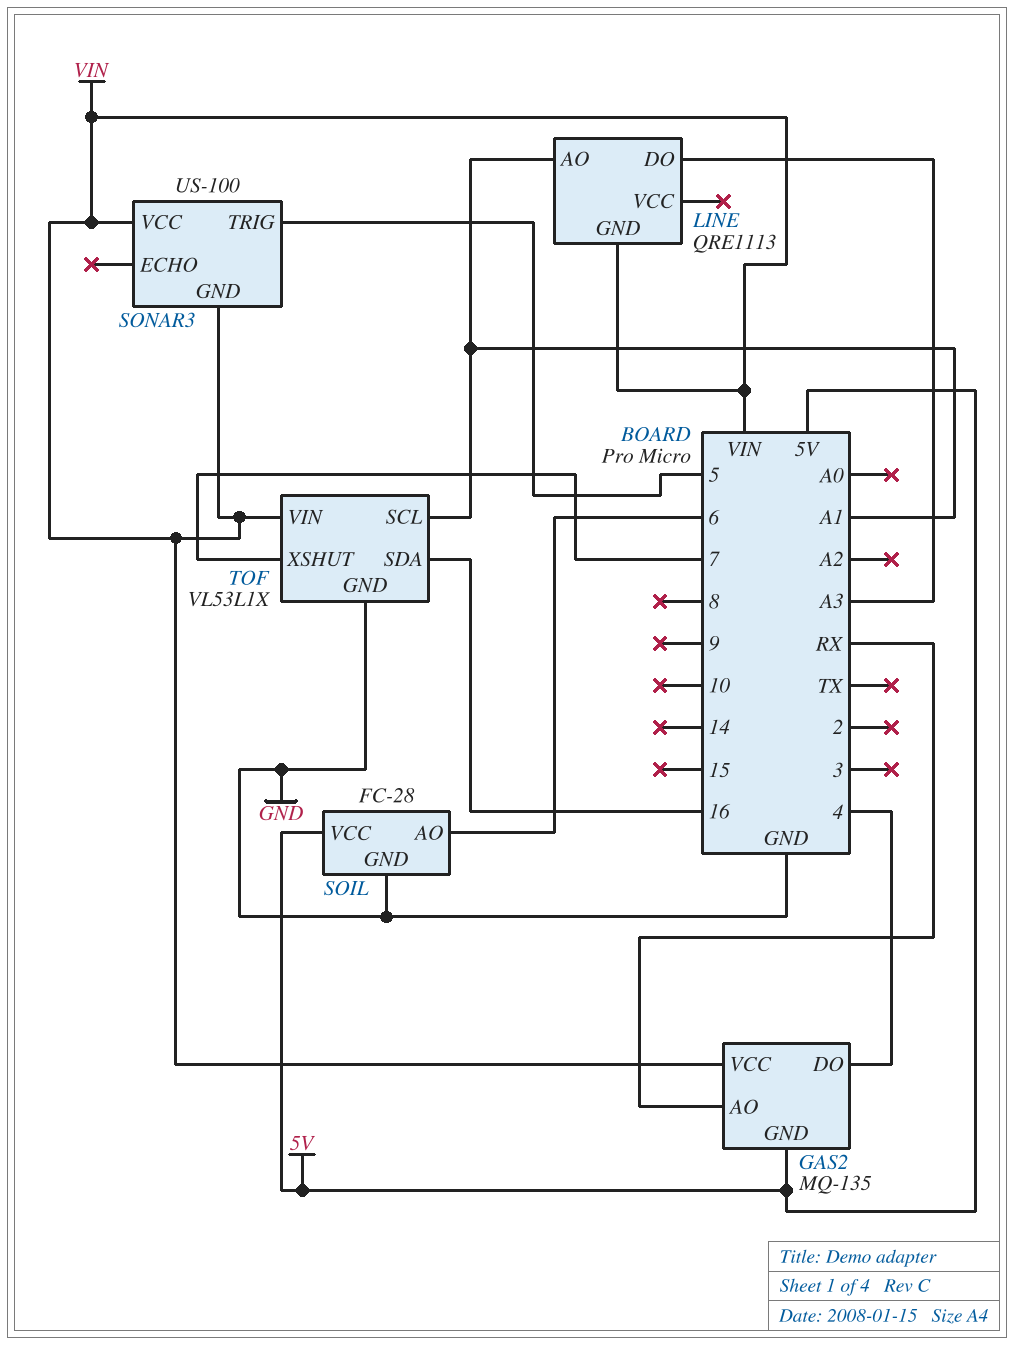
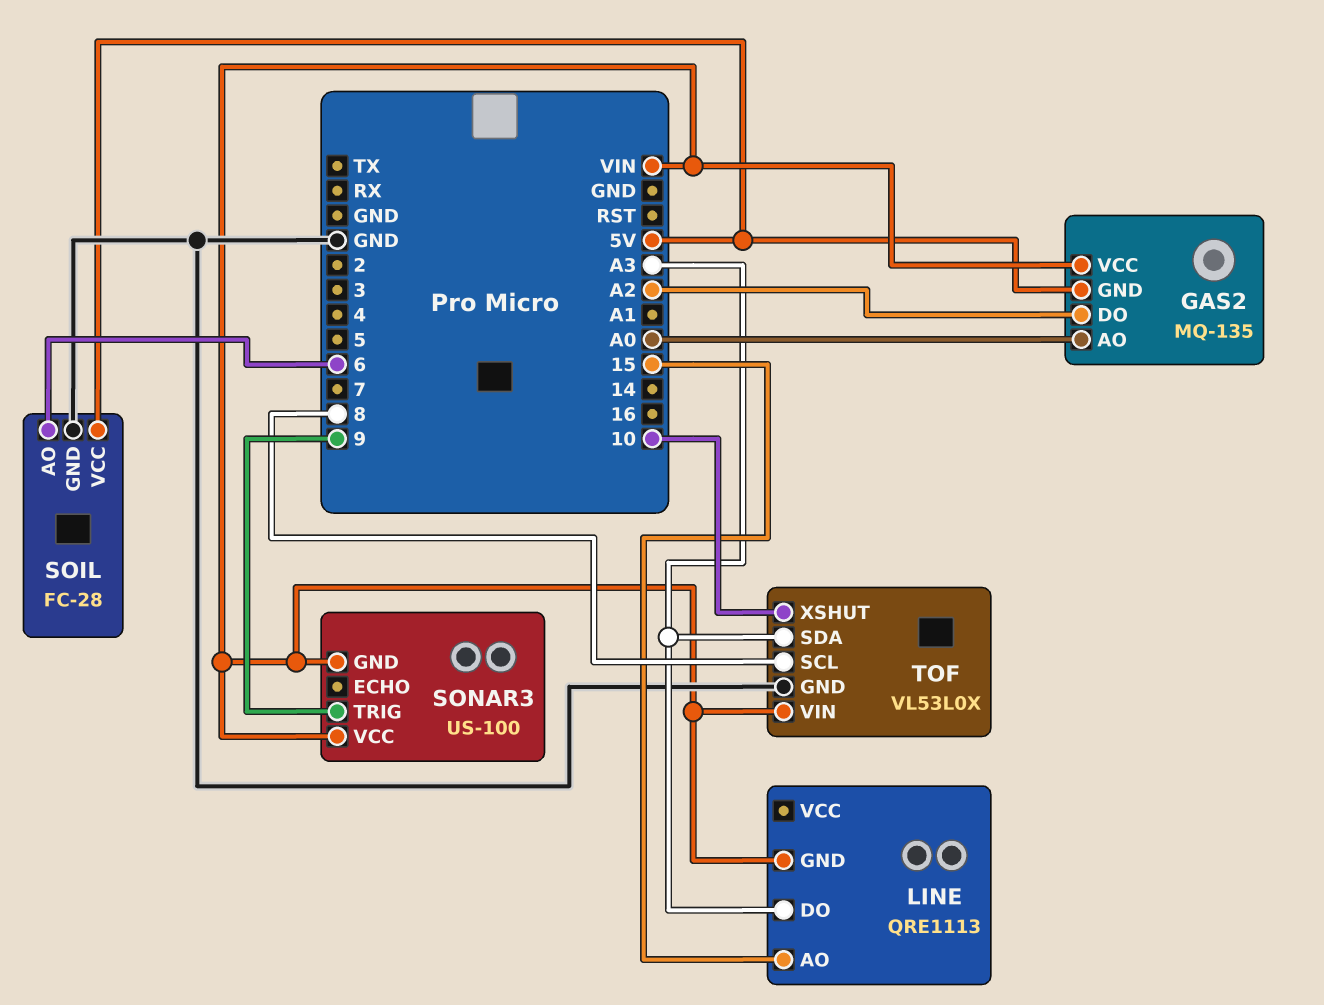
GAS2 pin AO: RX -> A0
GAS2 pin DO: 4 -> A2
LINE pin AO: A1 -> 15
SONAR3 pin TRIG: 5 -> 9
TOF: VL53L1X -> VL53L0X
TOF pin SCL: A1 -> 8
TOF pin SDA: 16 -> A3
TOF pin XSHUT: 7 -> 10

